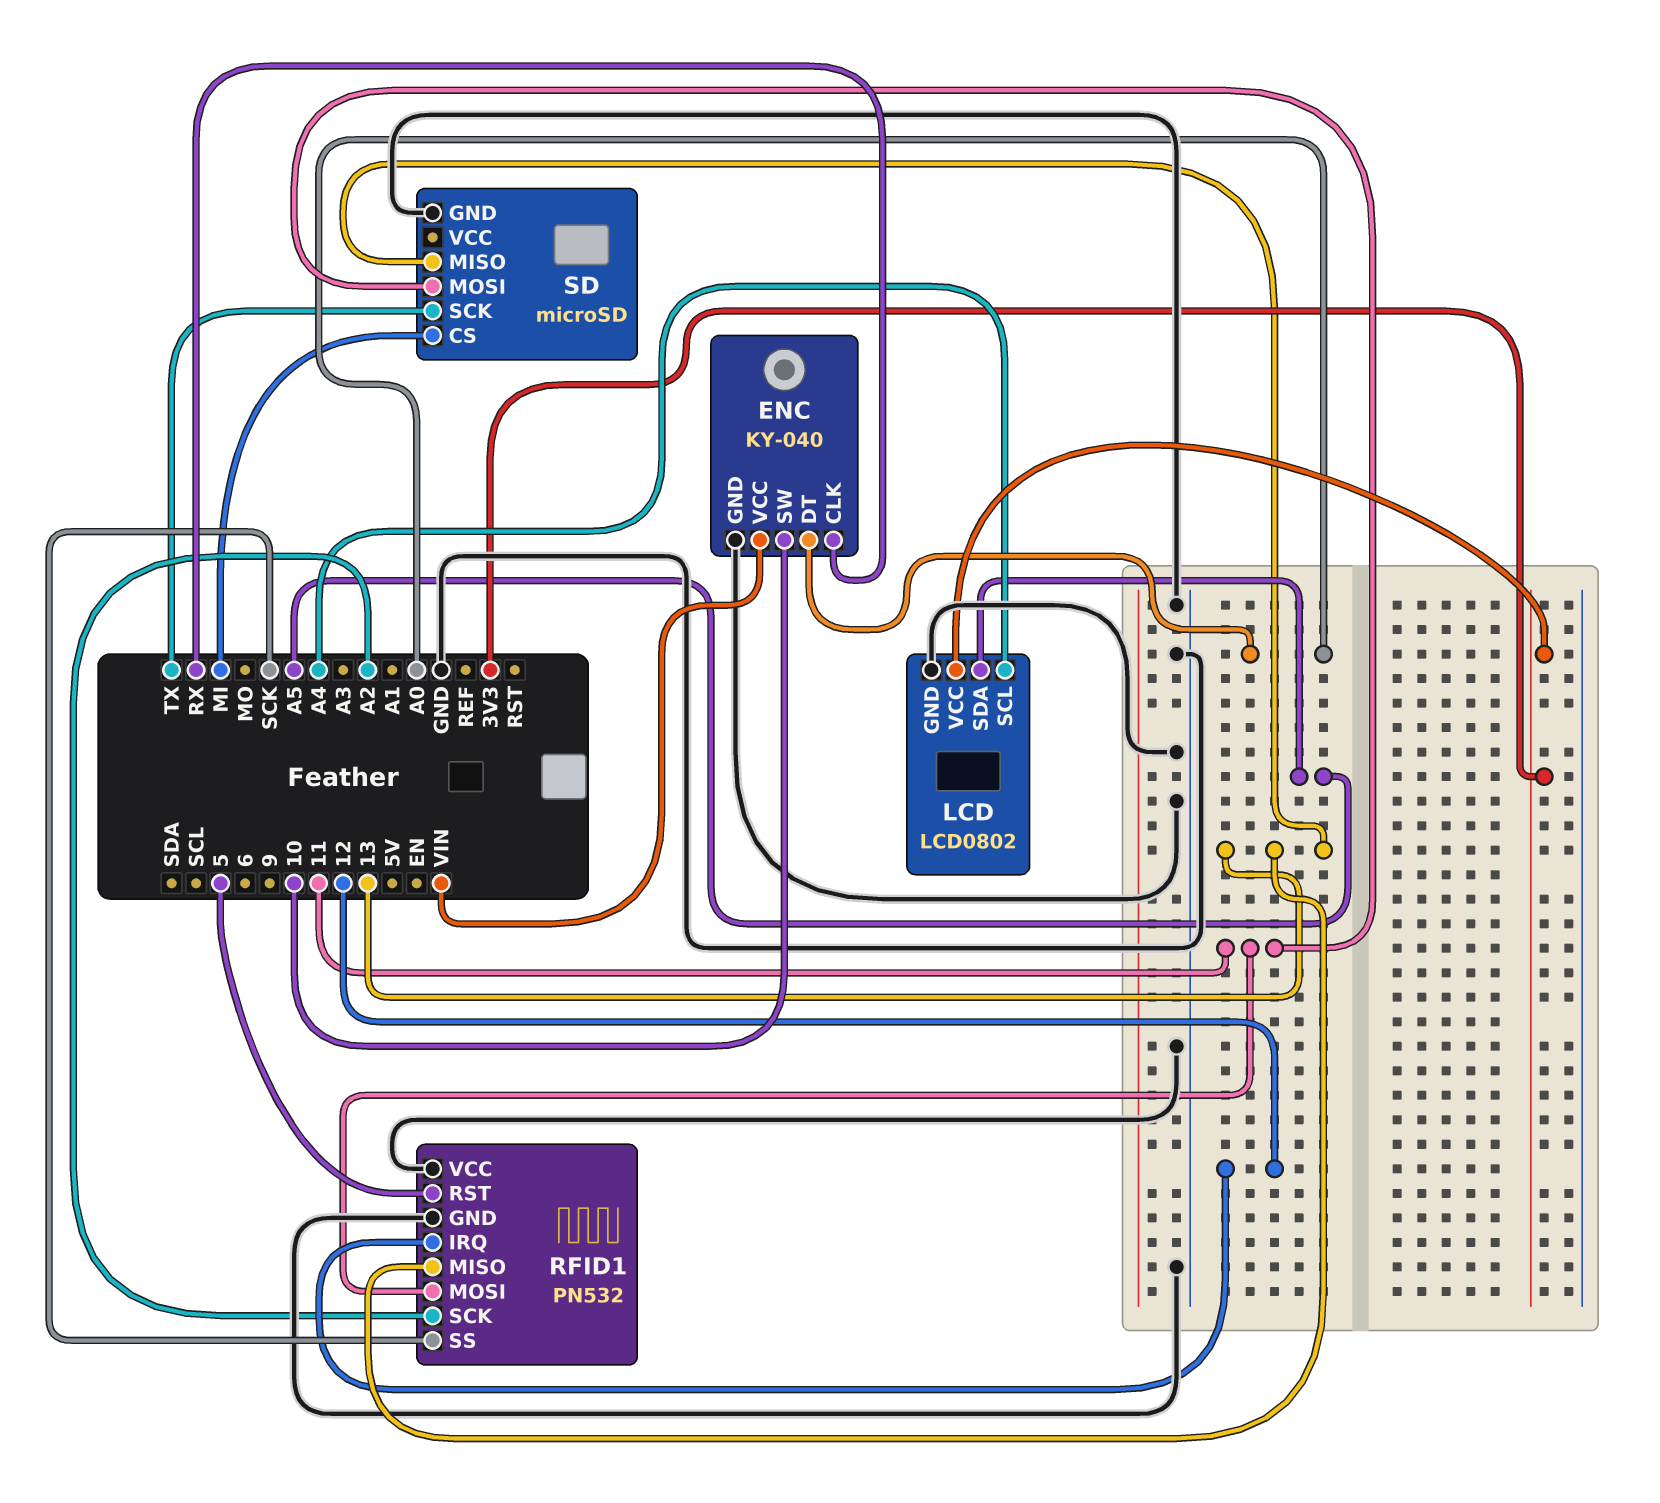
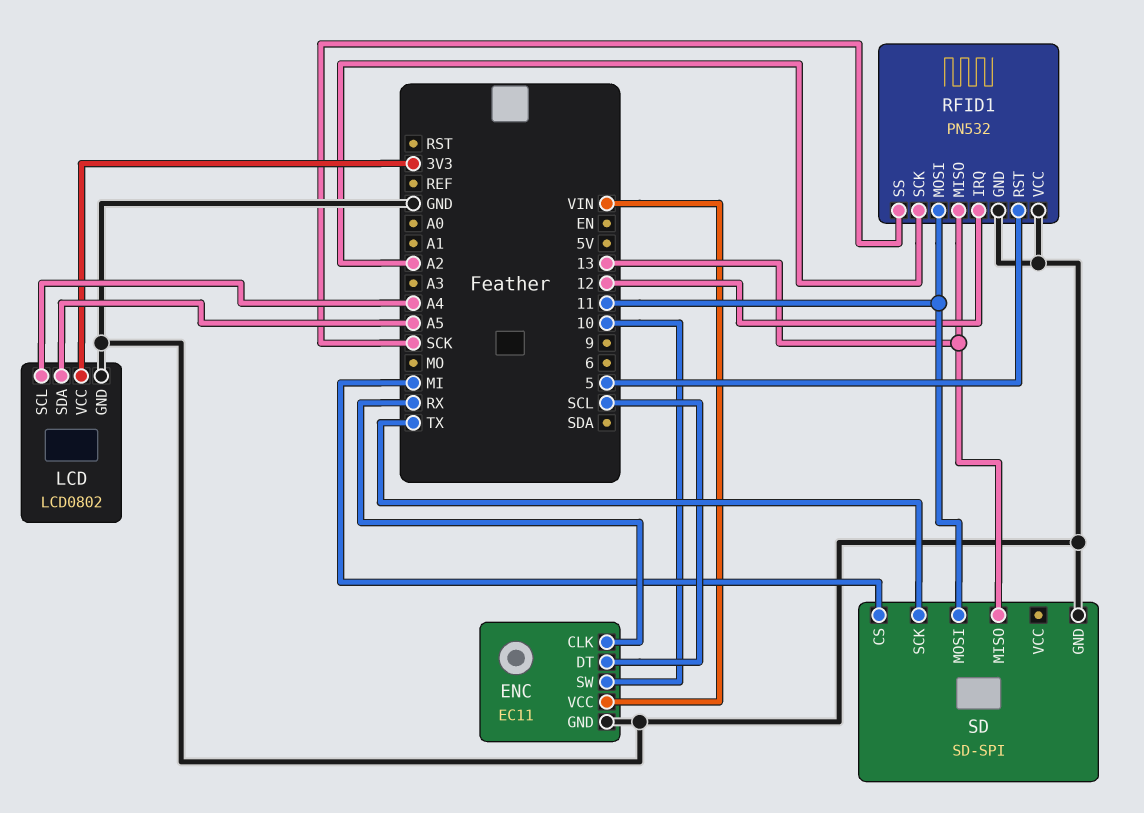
ENC: KY-040 -> EC11
ENC pin DT: A0 -> SCL
SD: microSD -> SD-SPI

